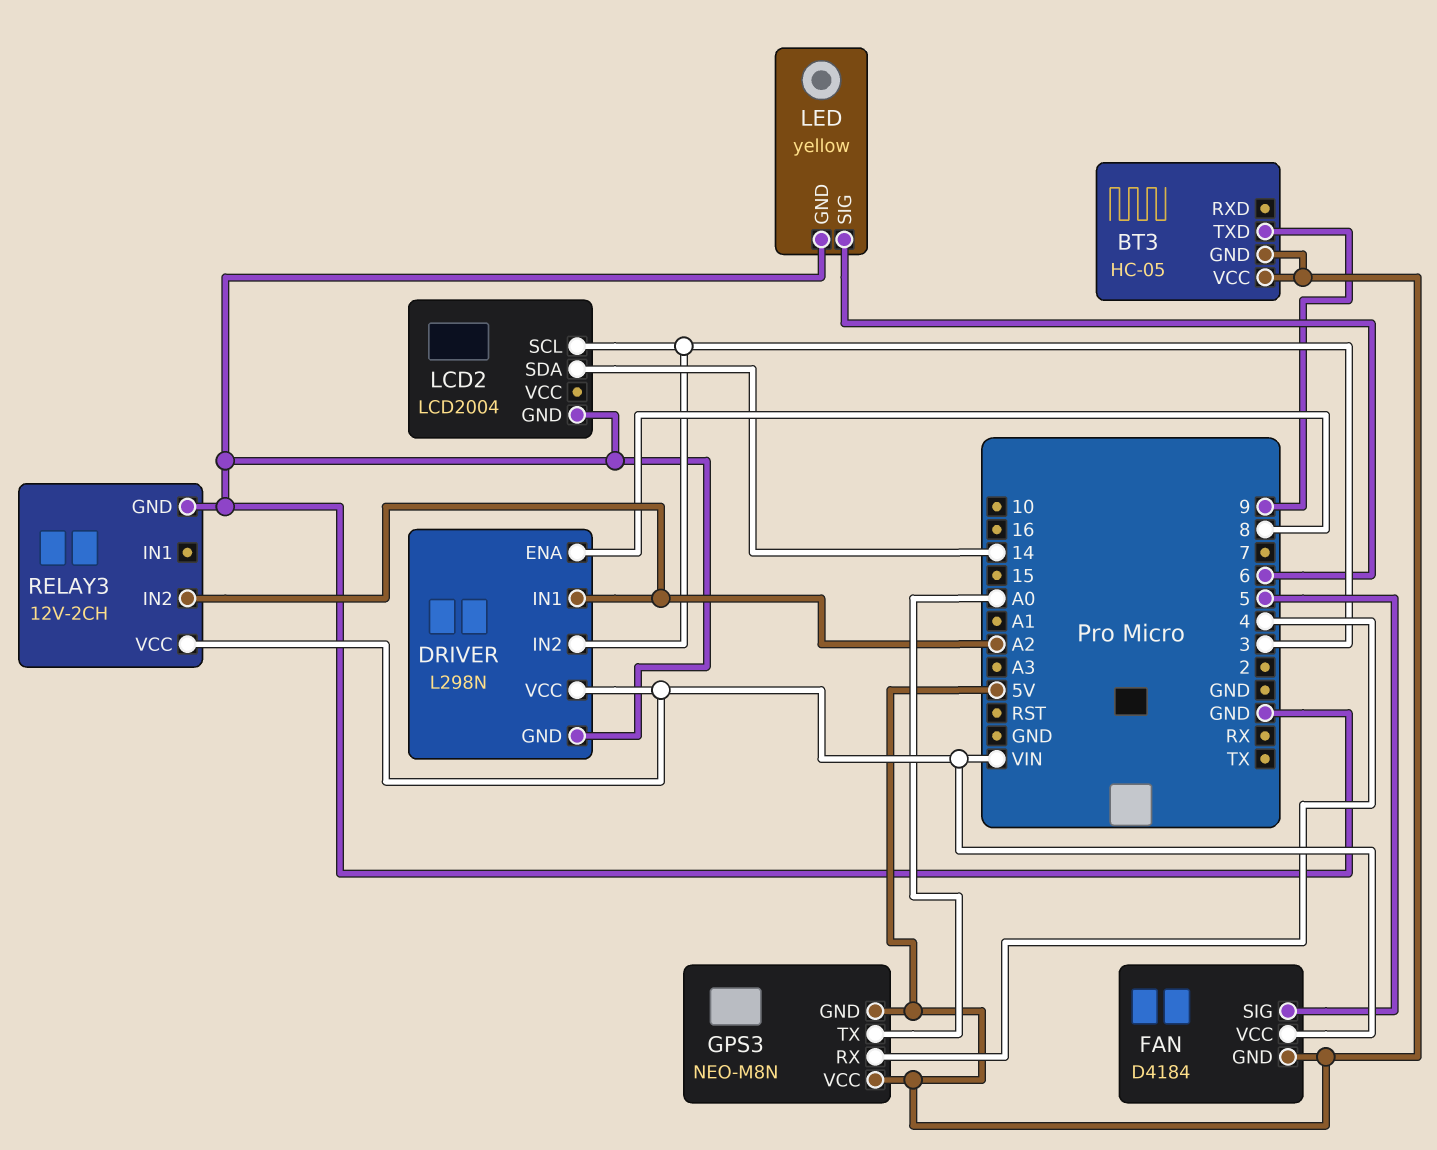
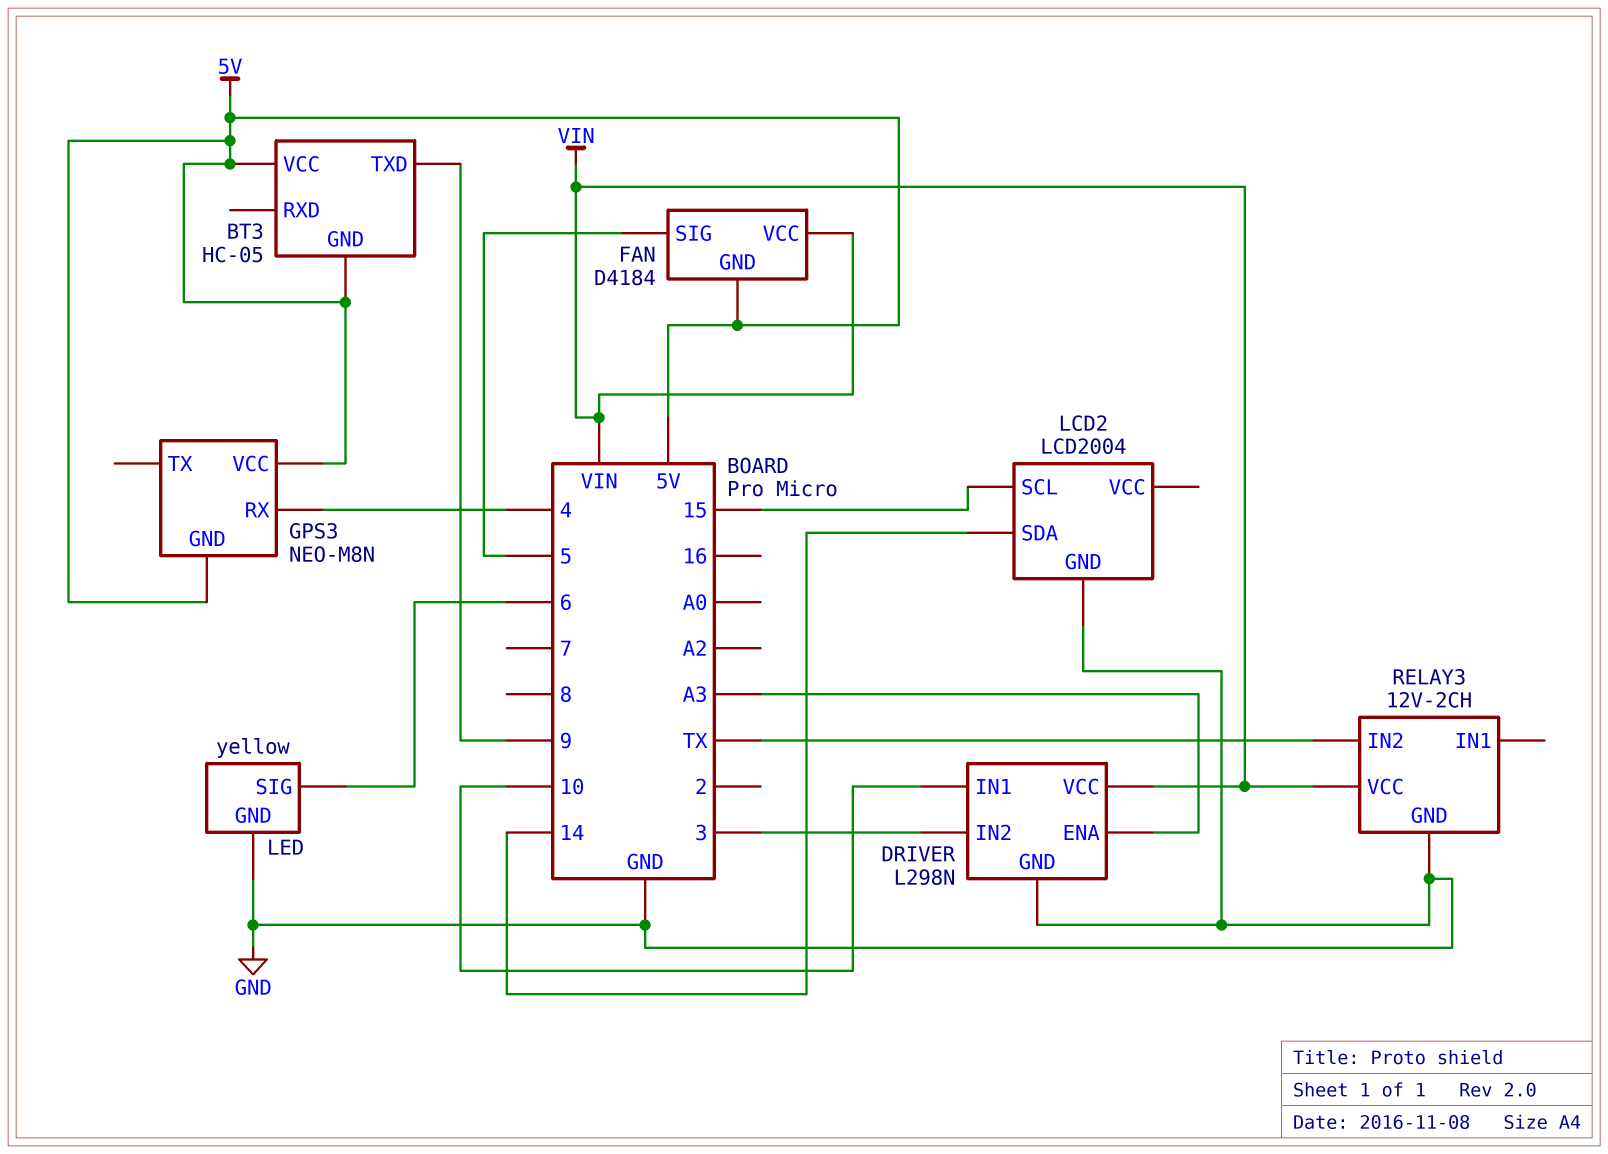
DRIVER pin ENA: 8 -> A3
DRIVER pin IN1: A2 -> 10
GPS3 pin TX: A0 -> none
LCD2 pin SCL: 3 -> 15
RELAY3 pin IN2: A2 -> TX

